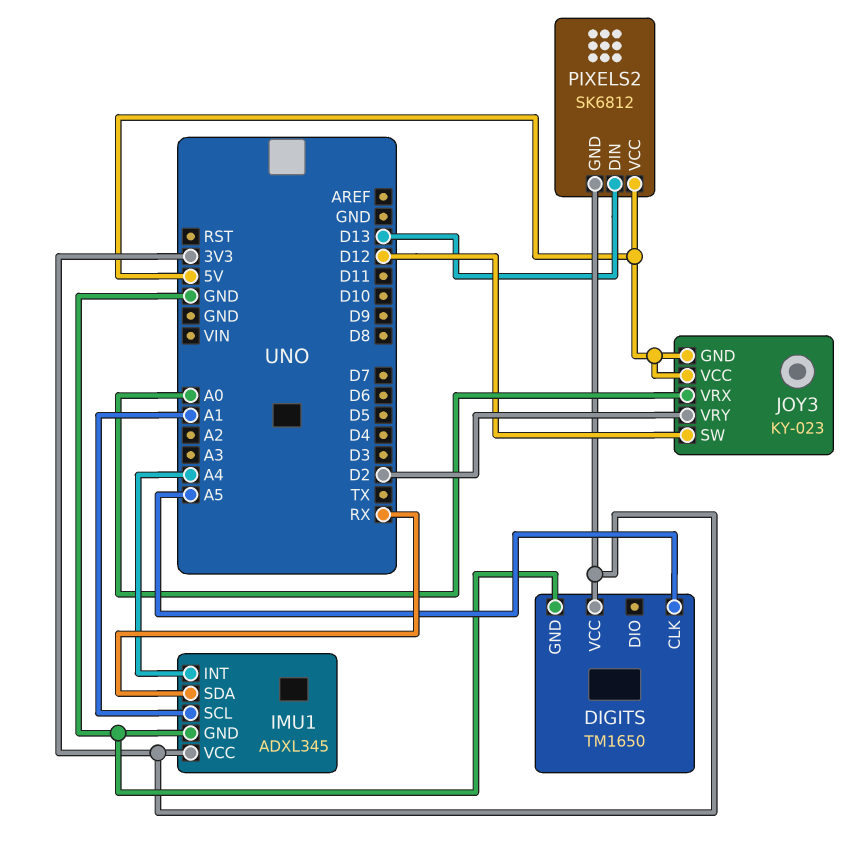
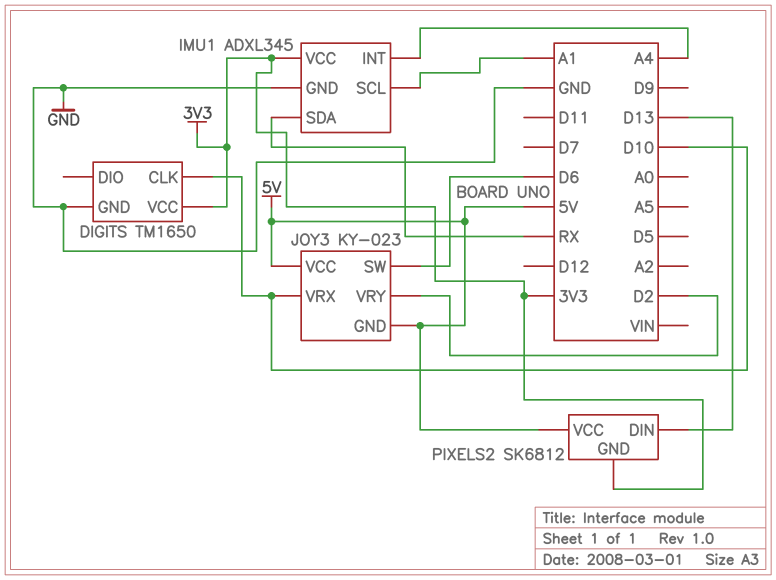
DIGITS pin CLK: A5 -> D10
JOY3 pin SW: D12 -> D6
JOY3 pin VRX: A0 -> D10

